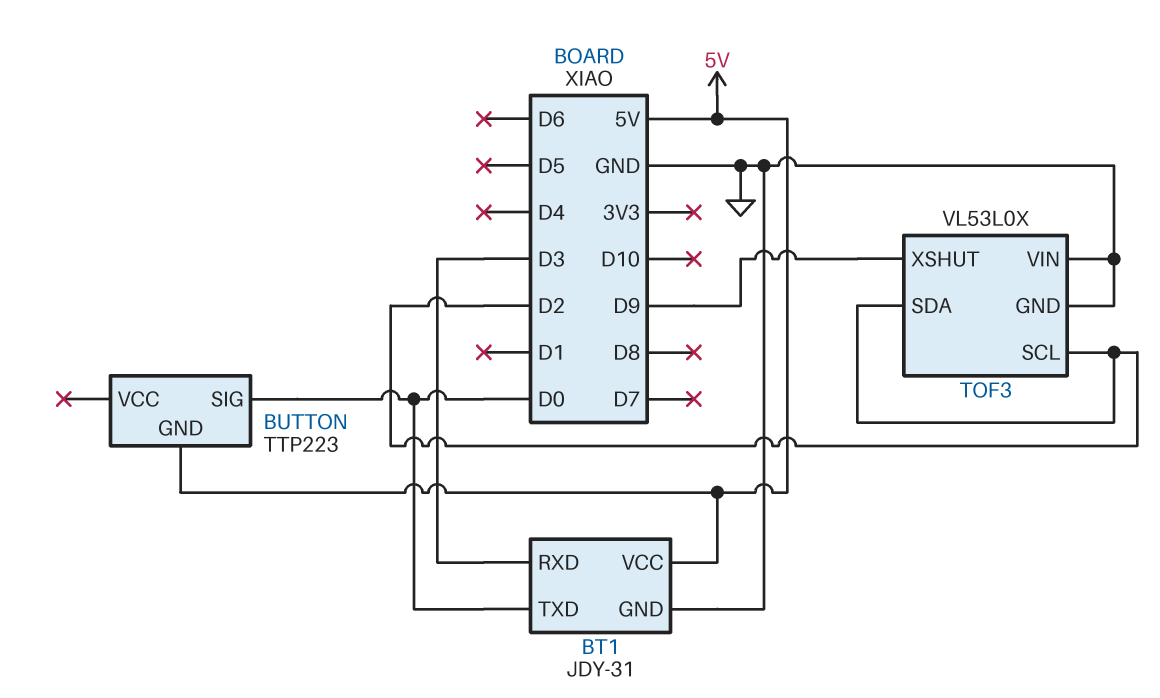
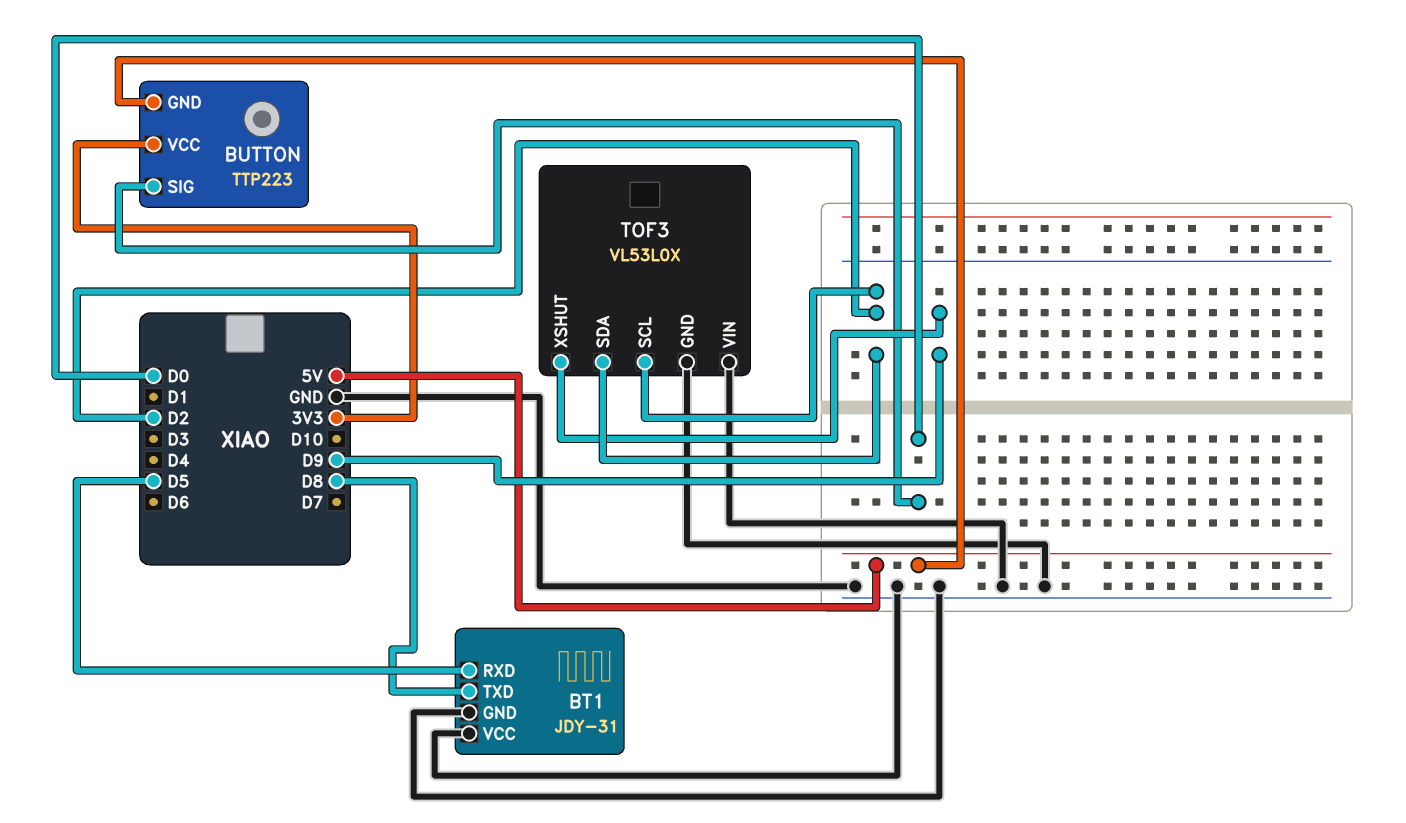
BT1 pin RXD: D3 -> D5
BT1 pin TXD: D0 -> D8
BT1 pin VCC: 5V -> GND
BUTTON pin VCC: none -> 3V3

